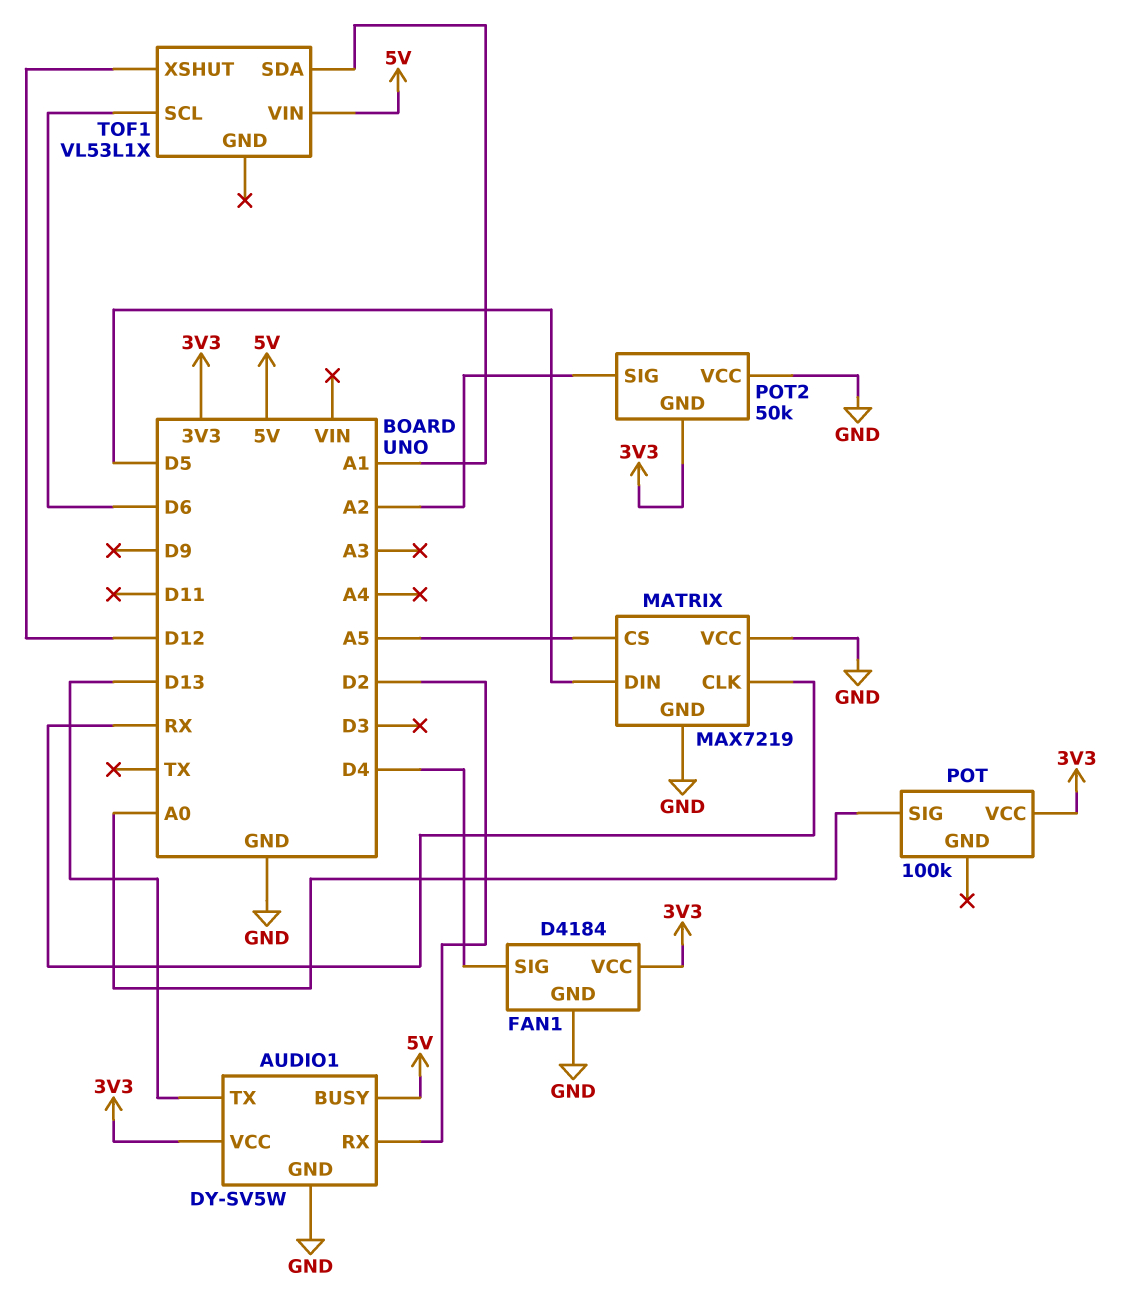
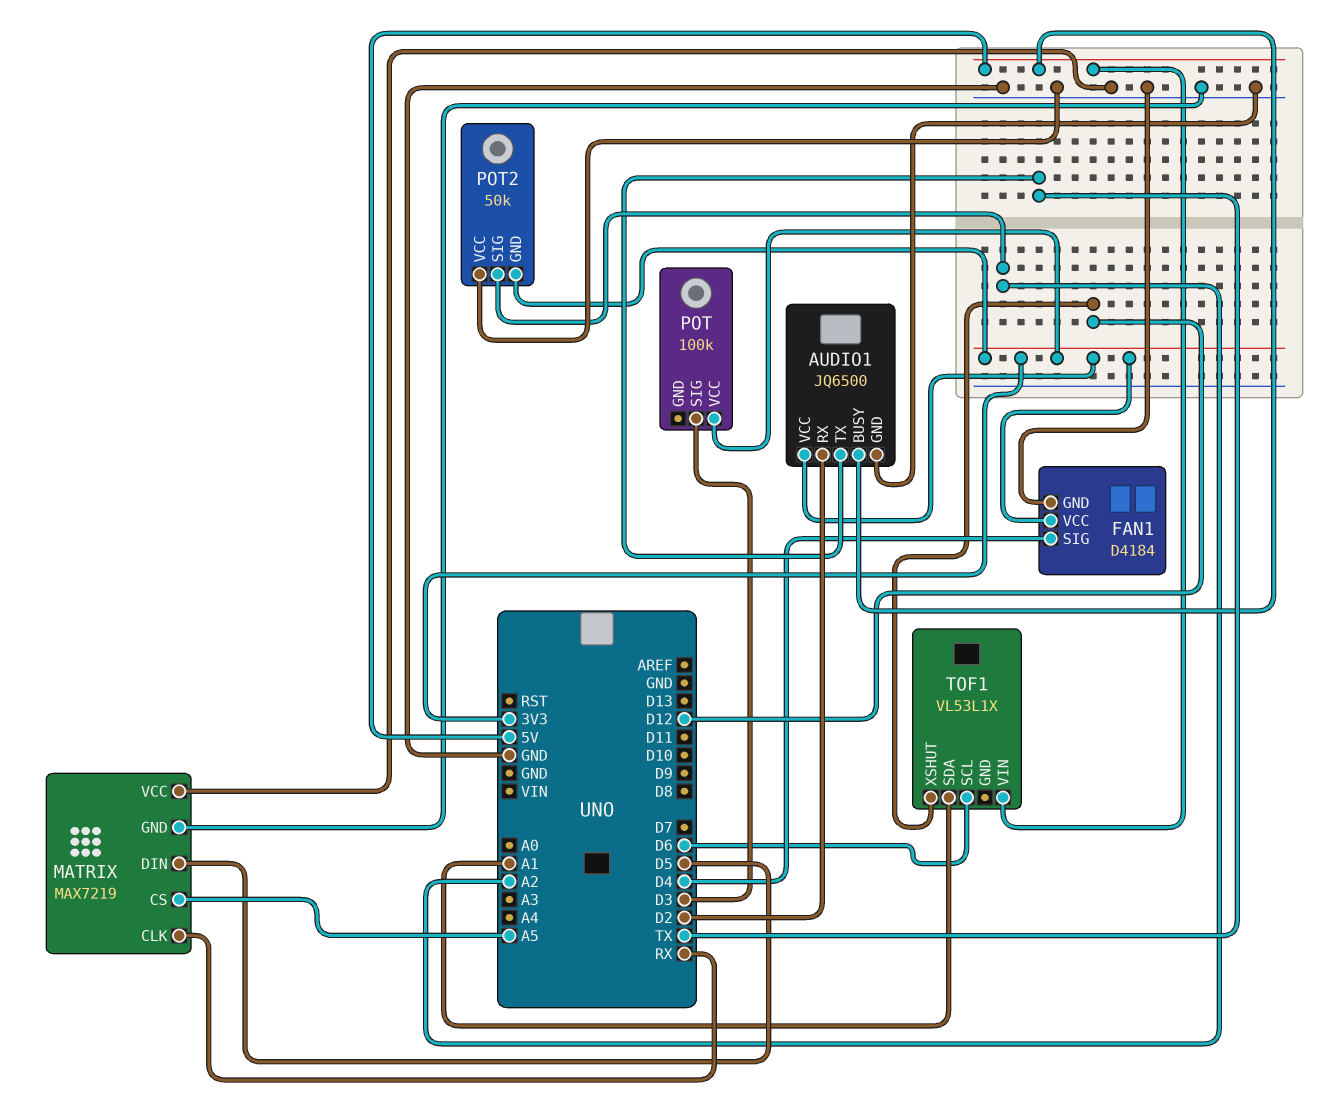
AUDIO1: DY-SV5W -> JQ6500
AUDIO1 pin TX: D13 -> TX
POT pin SIG: A0 -> D3

